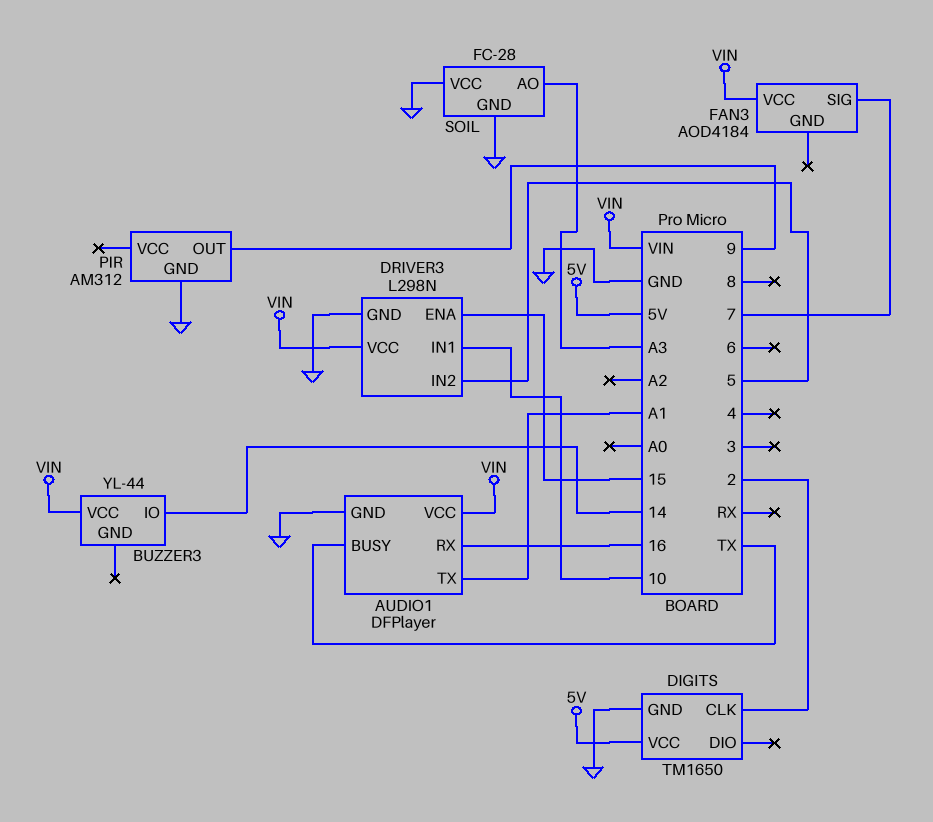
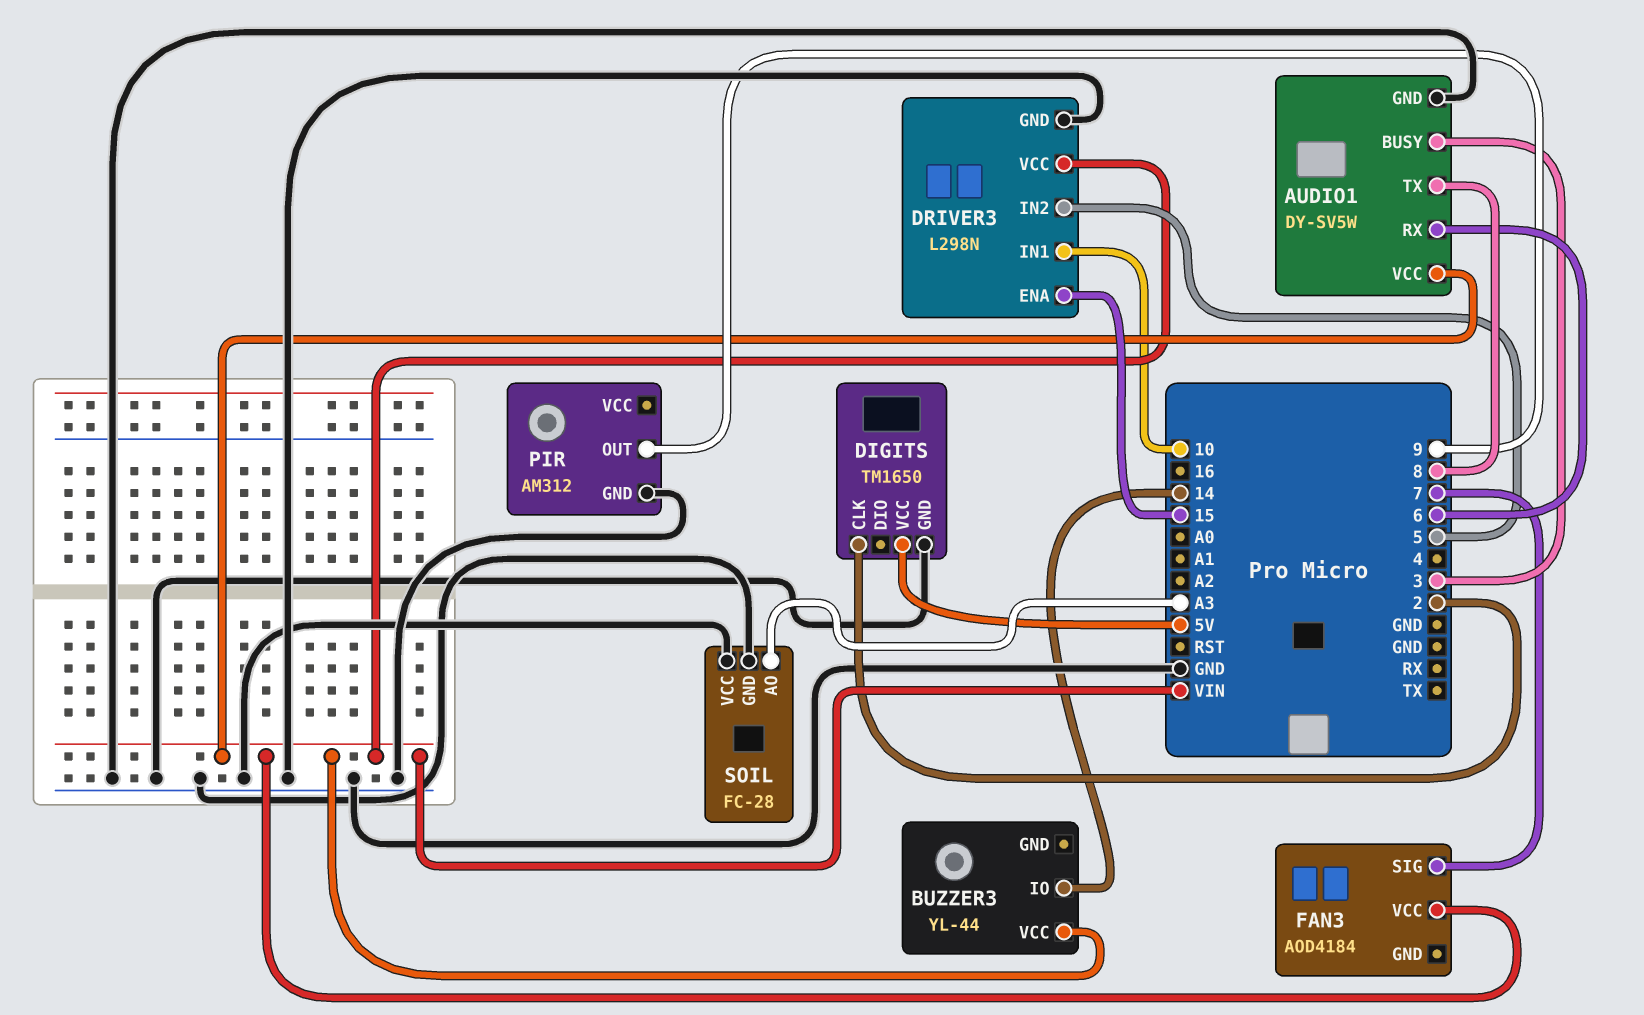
AUDIO1: DFPlayer -> DY-SV5W
AUDIO1 pin BUSY: TX -> 3
AUDIO1 pin RX: 16 -> 6
AUDIO1 pin TX: A1 -> 8

